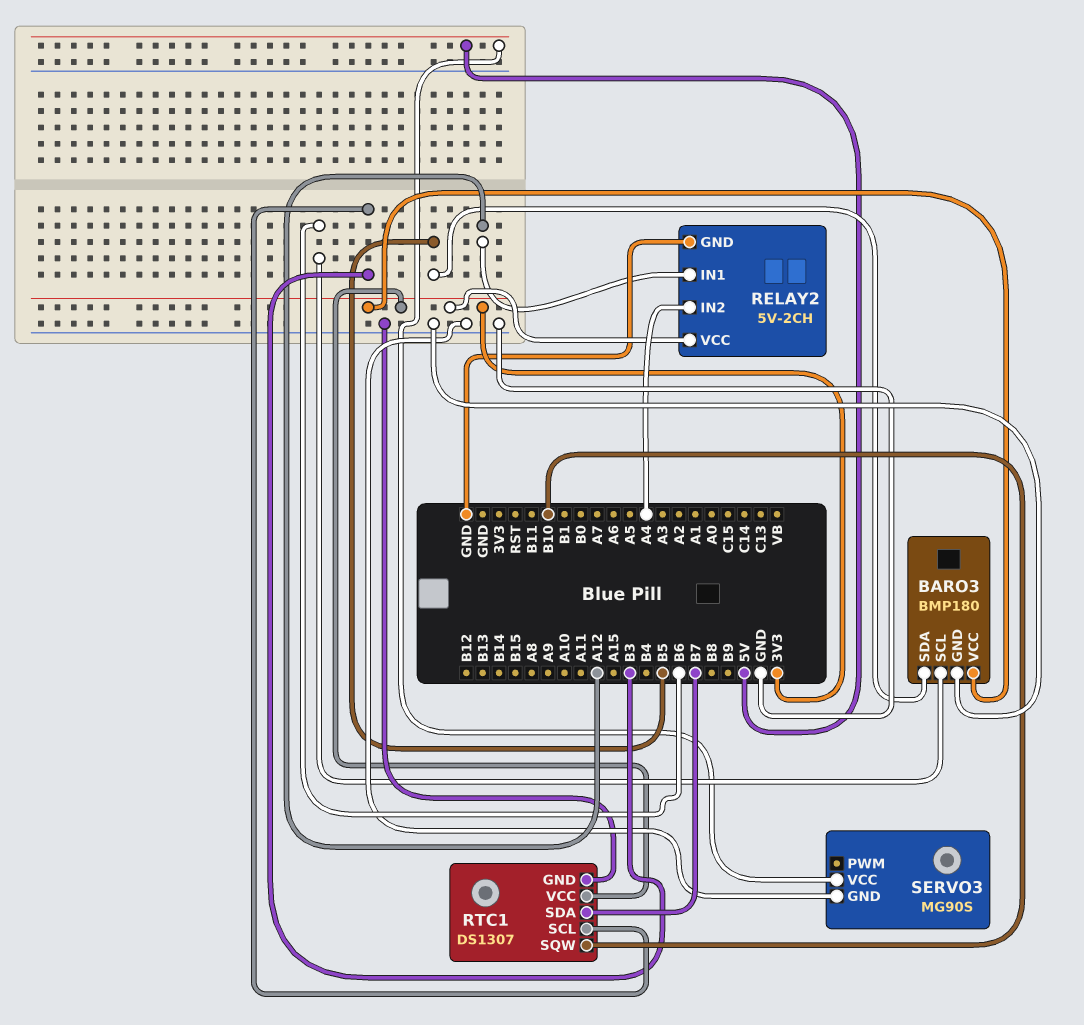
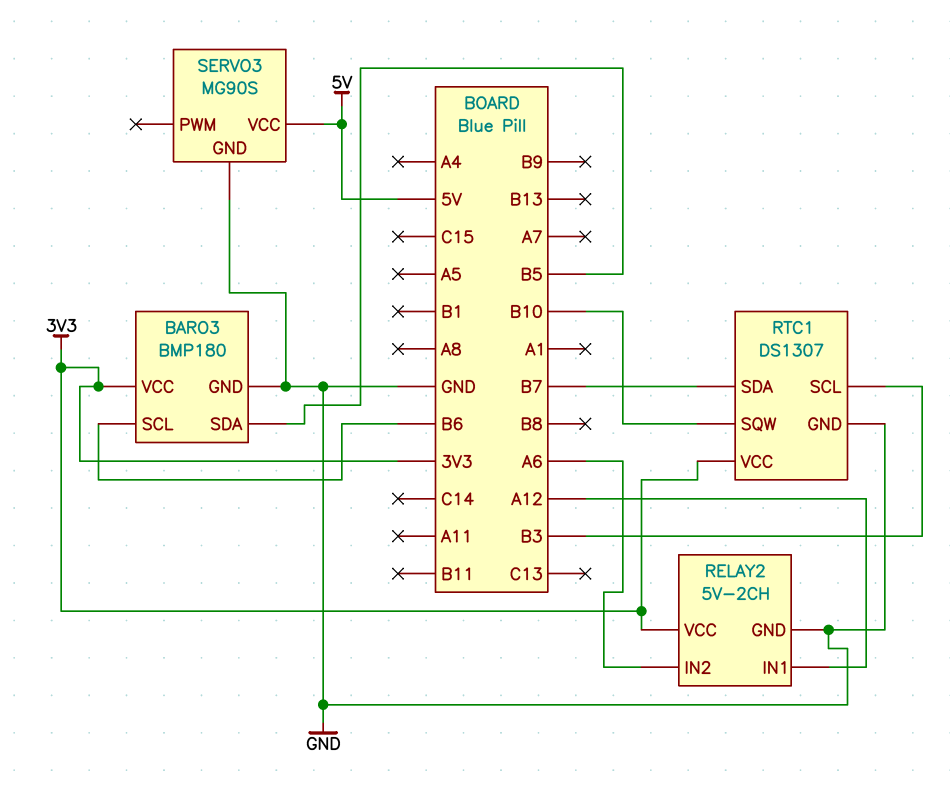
RELAY2 pin IN2: A4 -> A6

